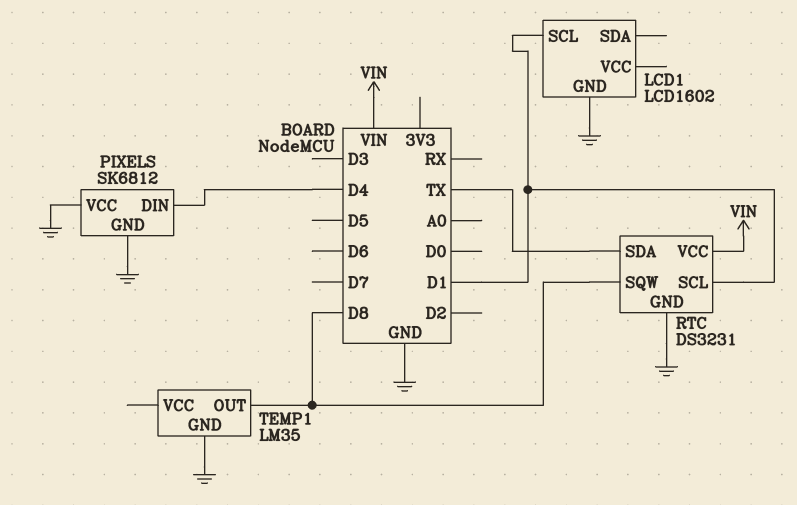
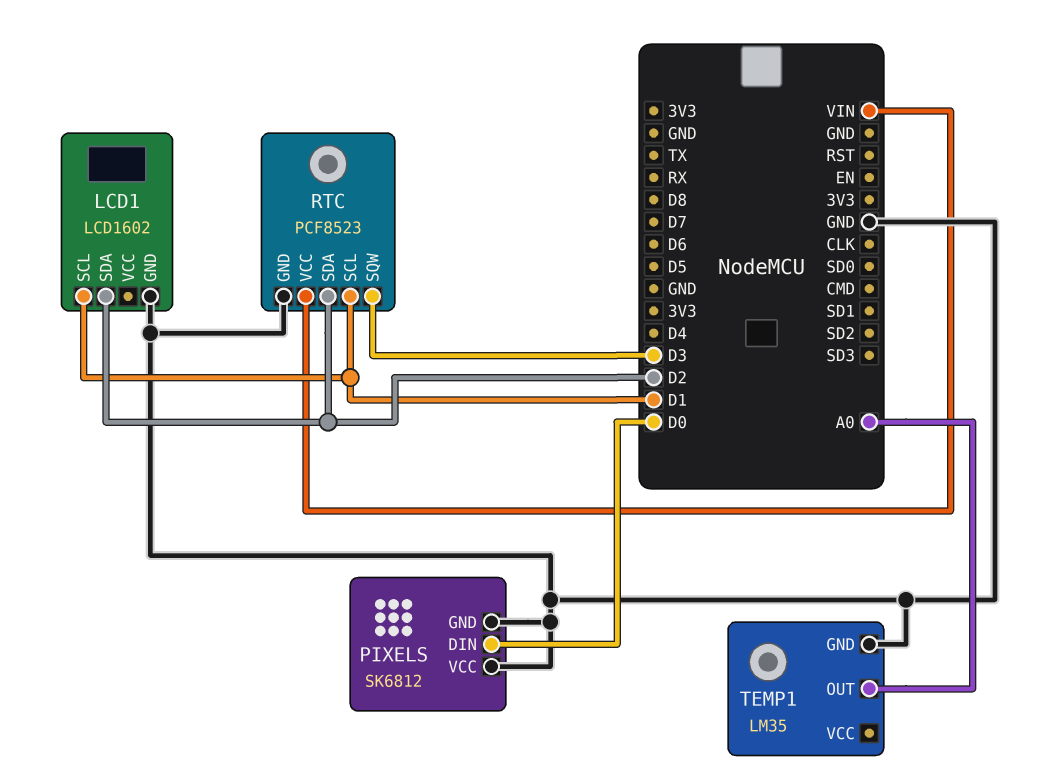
LCD1 pin SDA: none -> D2
PIXELS pin DIN: D4 -> D0
RTC: DS3231 -> PCF8523
RTC pin SDA: TX -> D2
RTC pin SQW: D8 -> D3
TEMP1 pin OUT: D8 -> A0

